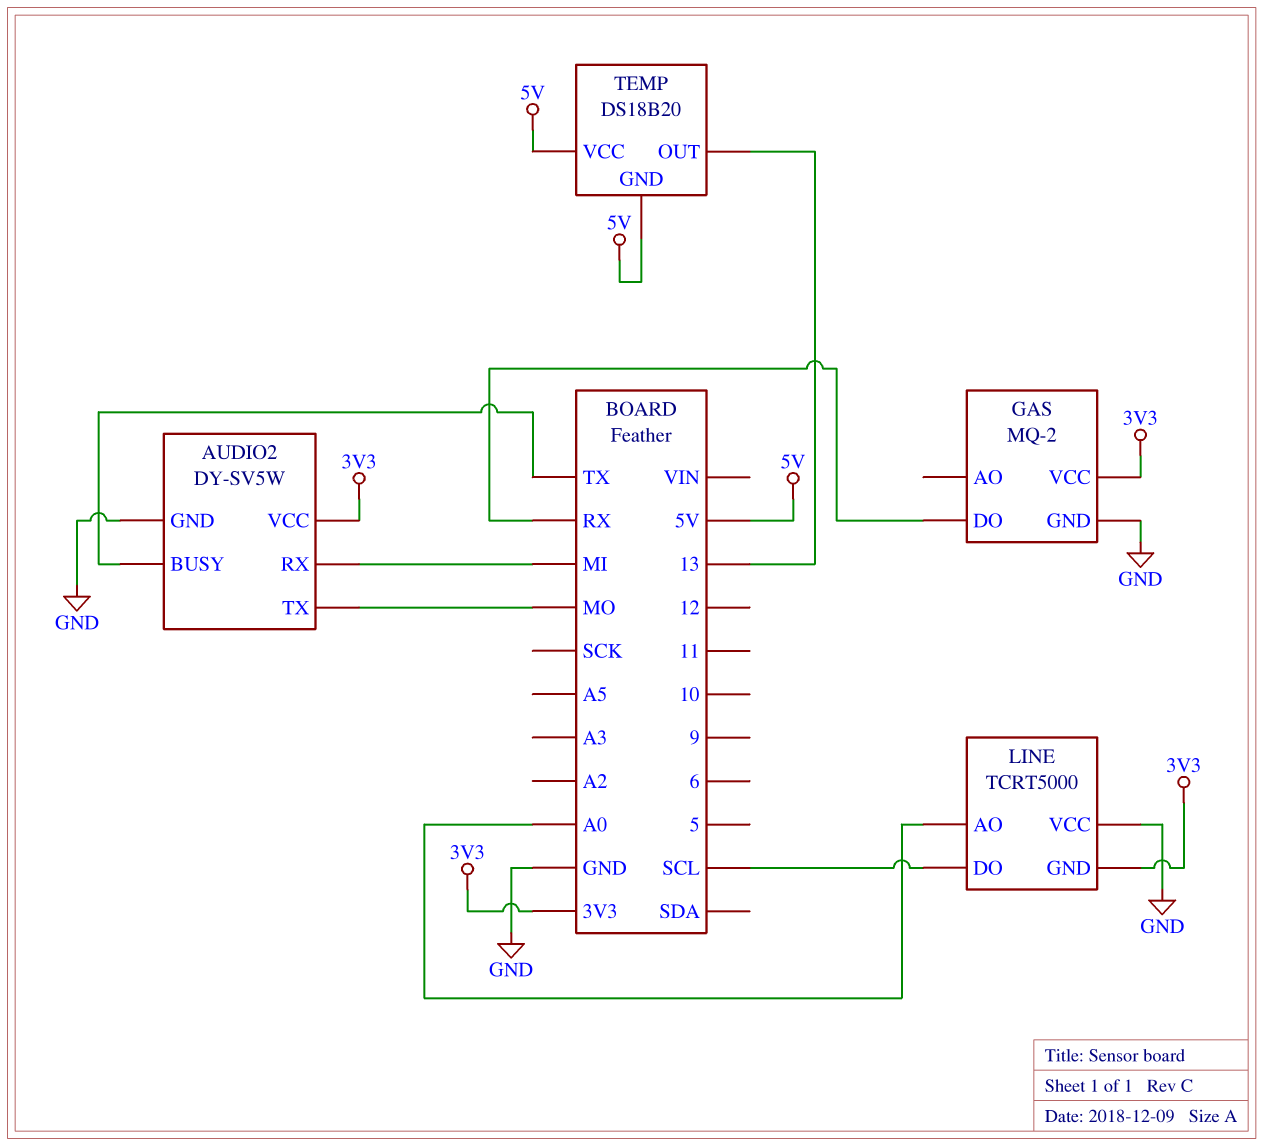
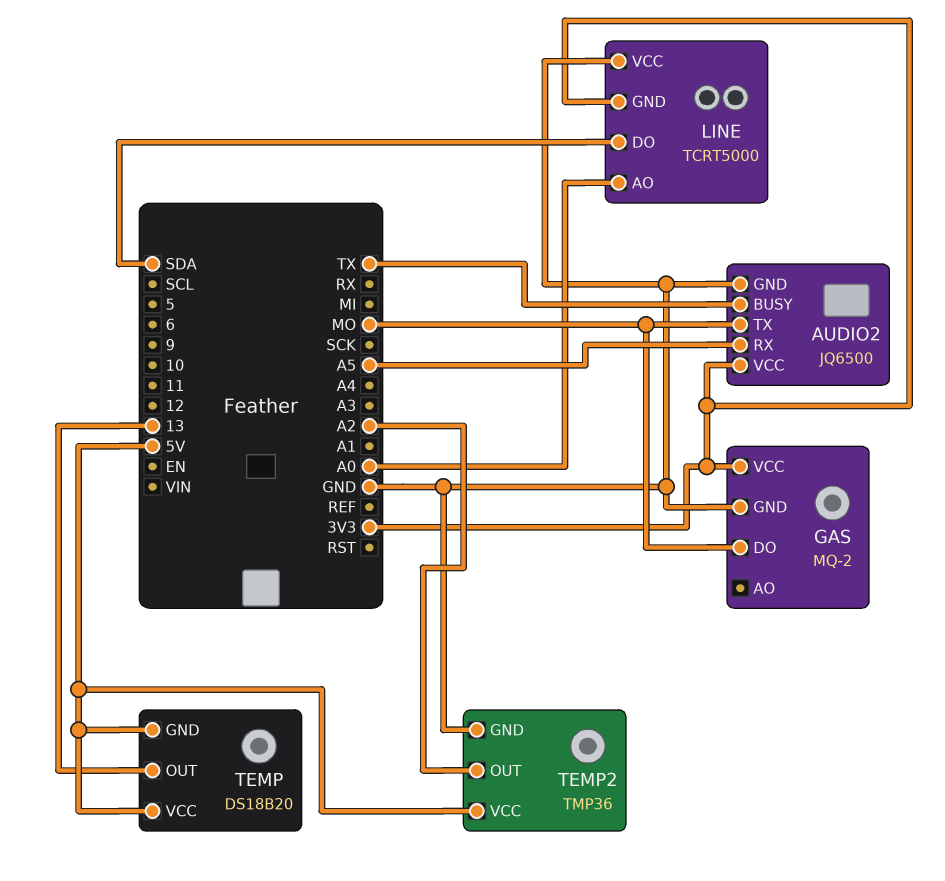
AUDIO2: DY-SV5W -> JQ6500
AUDIO2 pin RX: MI -> A5
GAS pin DO: RX -> MO
LINE pin DO: SCL -> SDA
TEMP2: none -> TMP36
TEMP2 pin GND: none -> GND
TEMP2 pin OUT: none -> A2
TEMP2 pin VCC: none -> 5V

